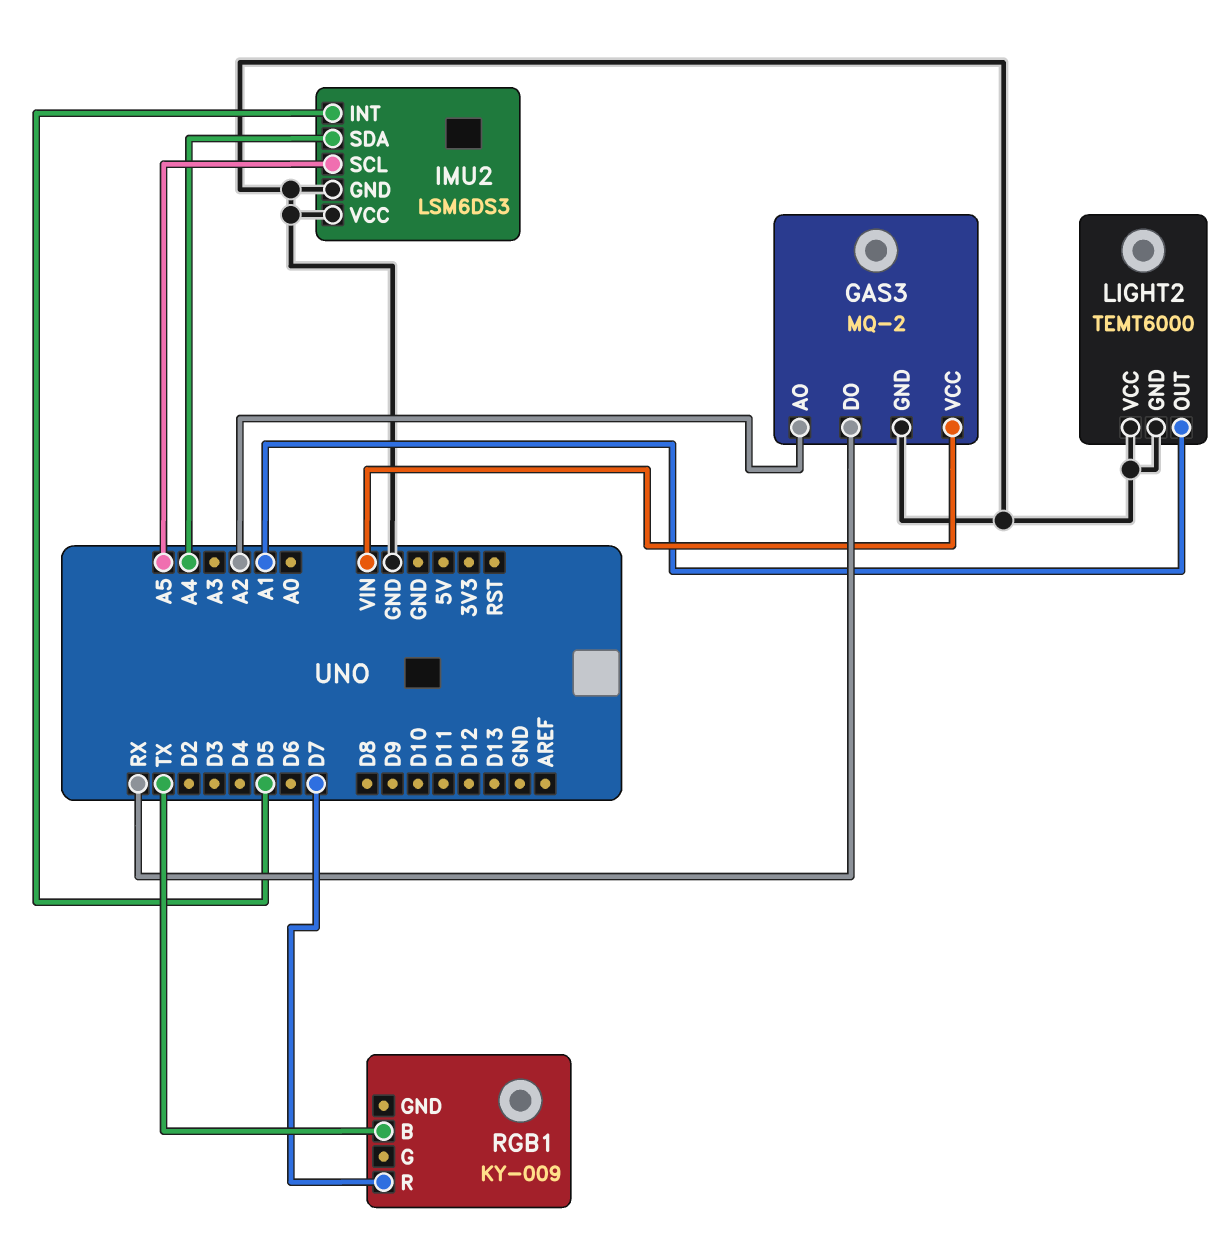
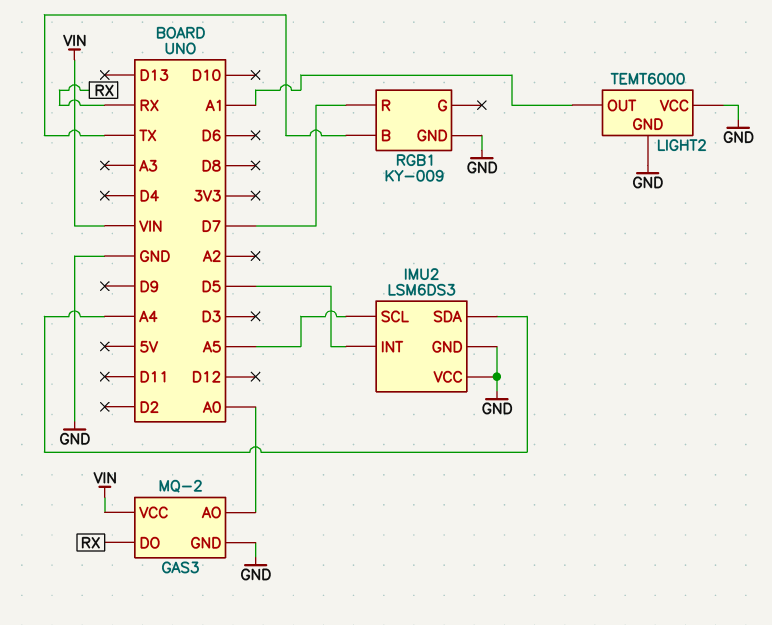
GAS3 pin AO: A2 -> A0
RGB1 pin GND: none -> GND

